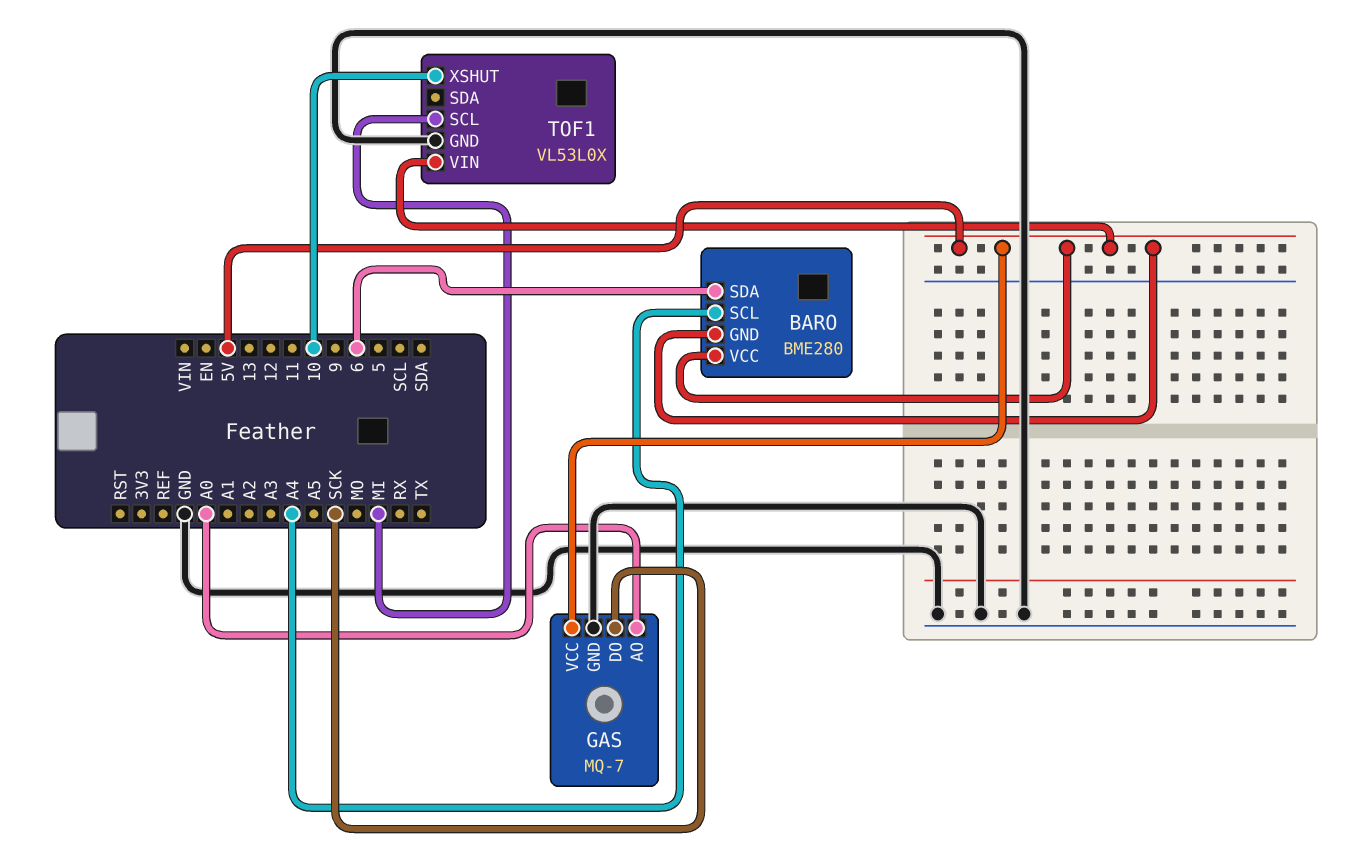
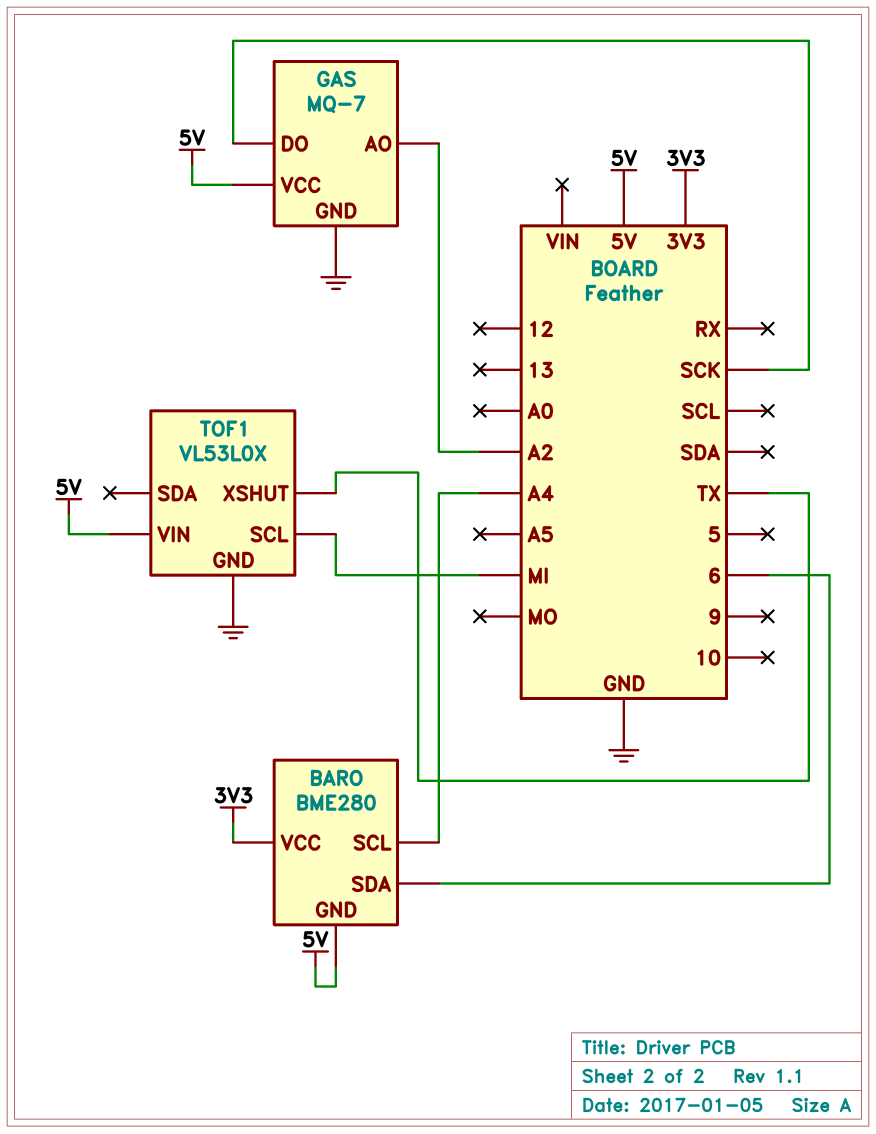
BARO pin VCC: 5V -> 3V3
GAS pin AO: A0 -> A2
TOF1 pin XSHUT: 10 -> TX

